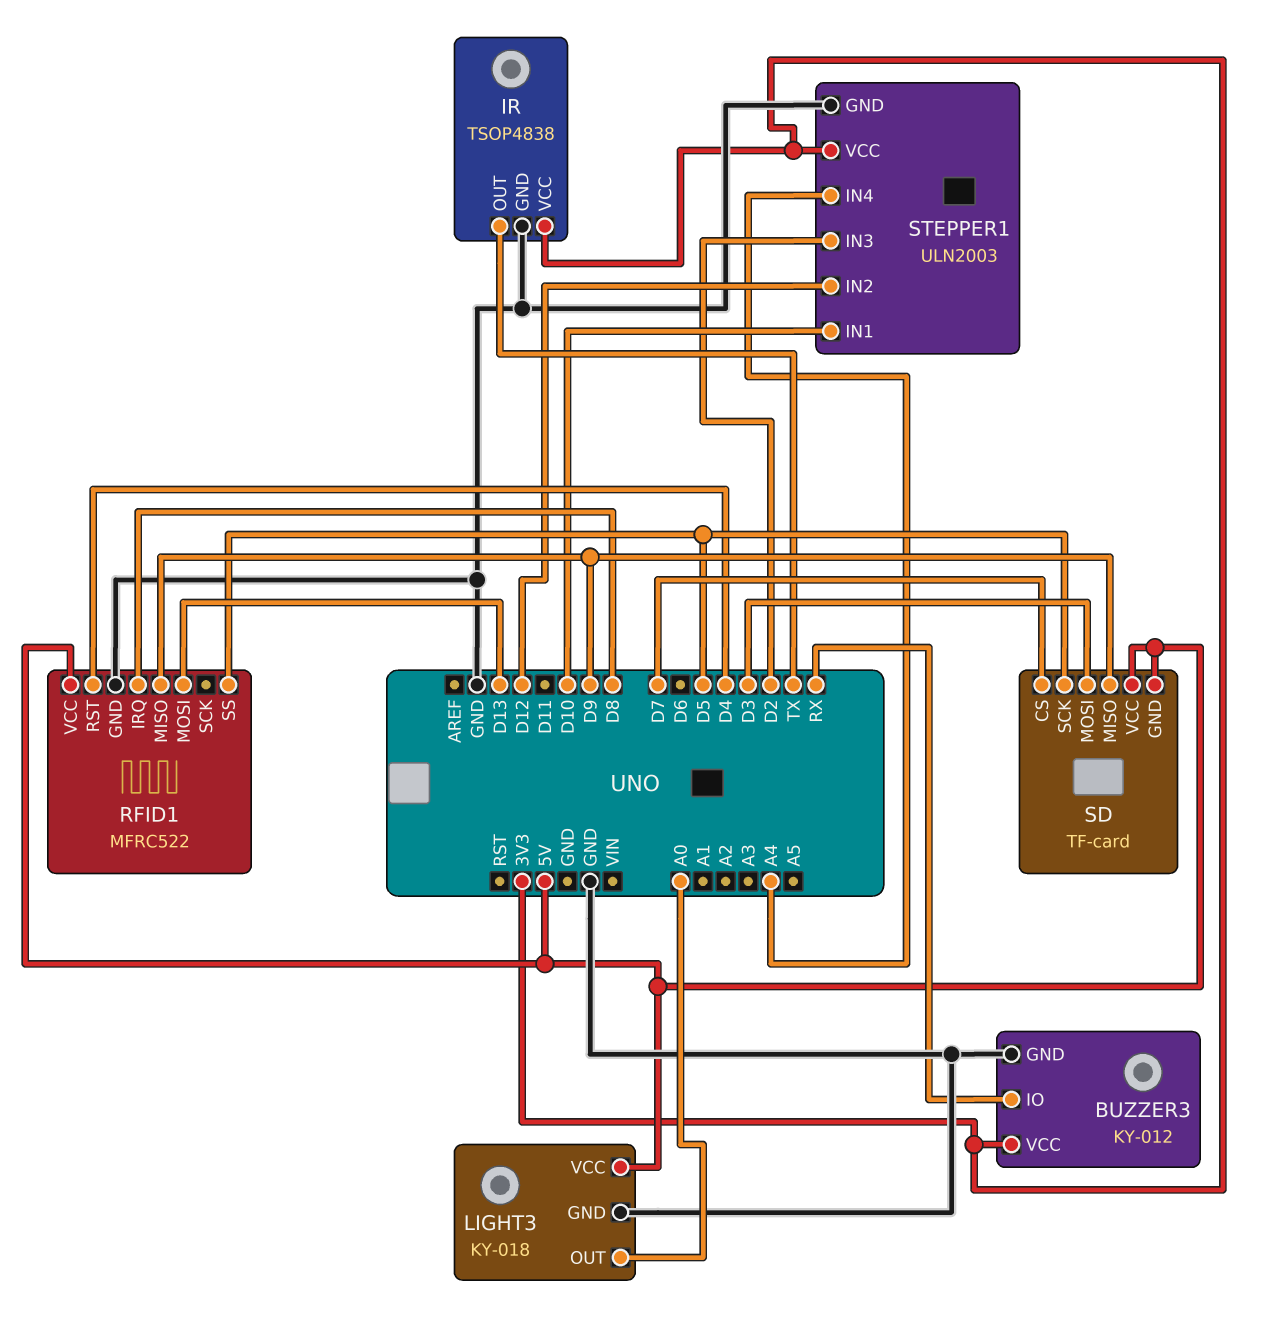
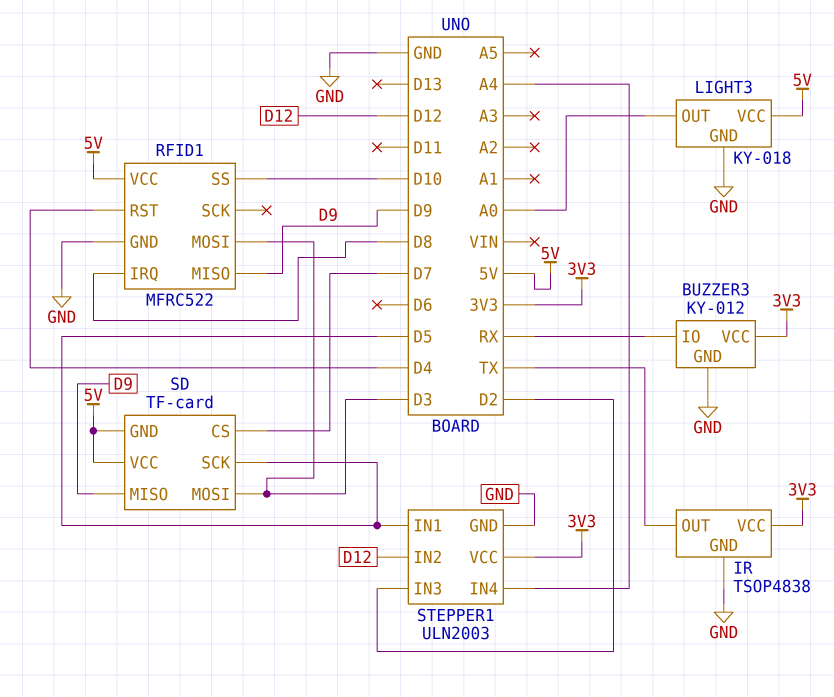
RFID1 pin MOSI: D13 -> D3
RFID1 pin SS: D5 -> D10
STEPPER1 pin IN1: D10 -> D5

